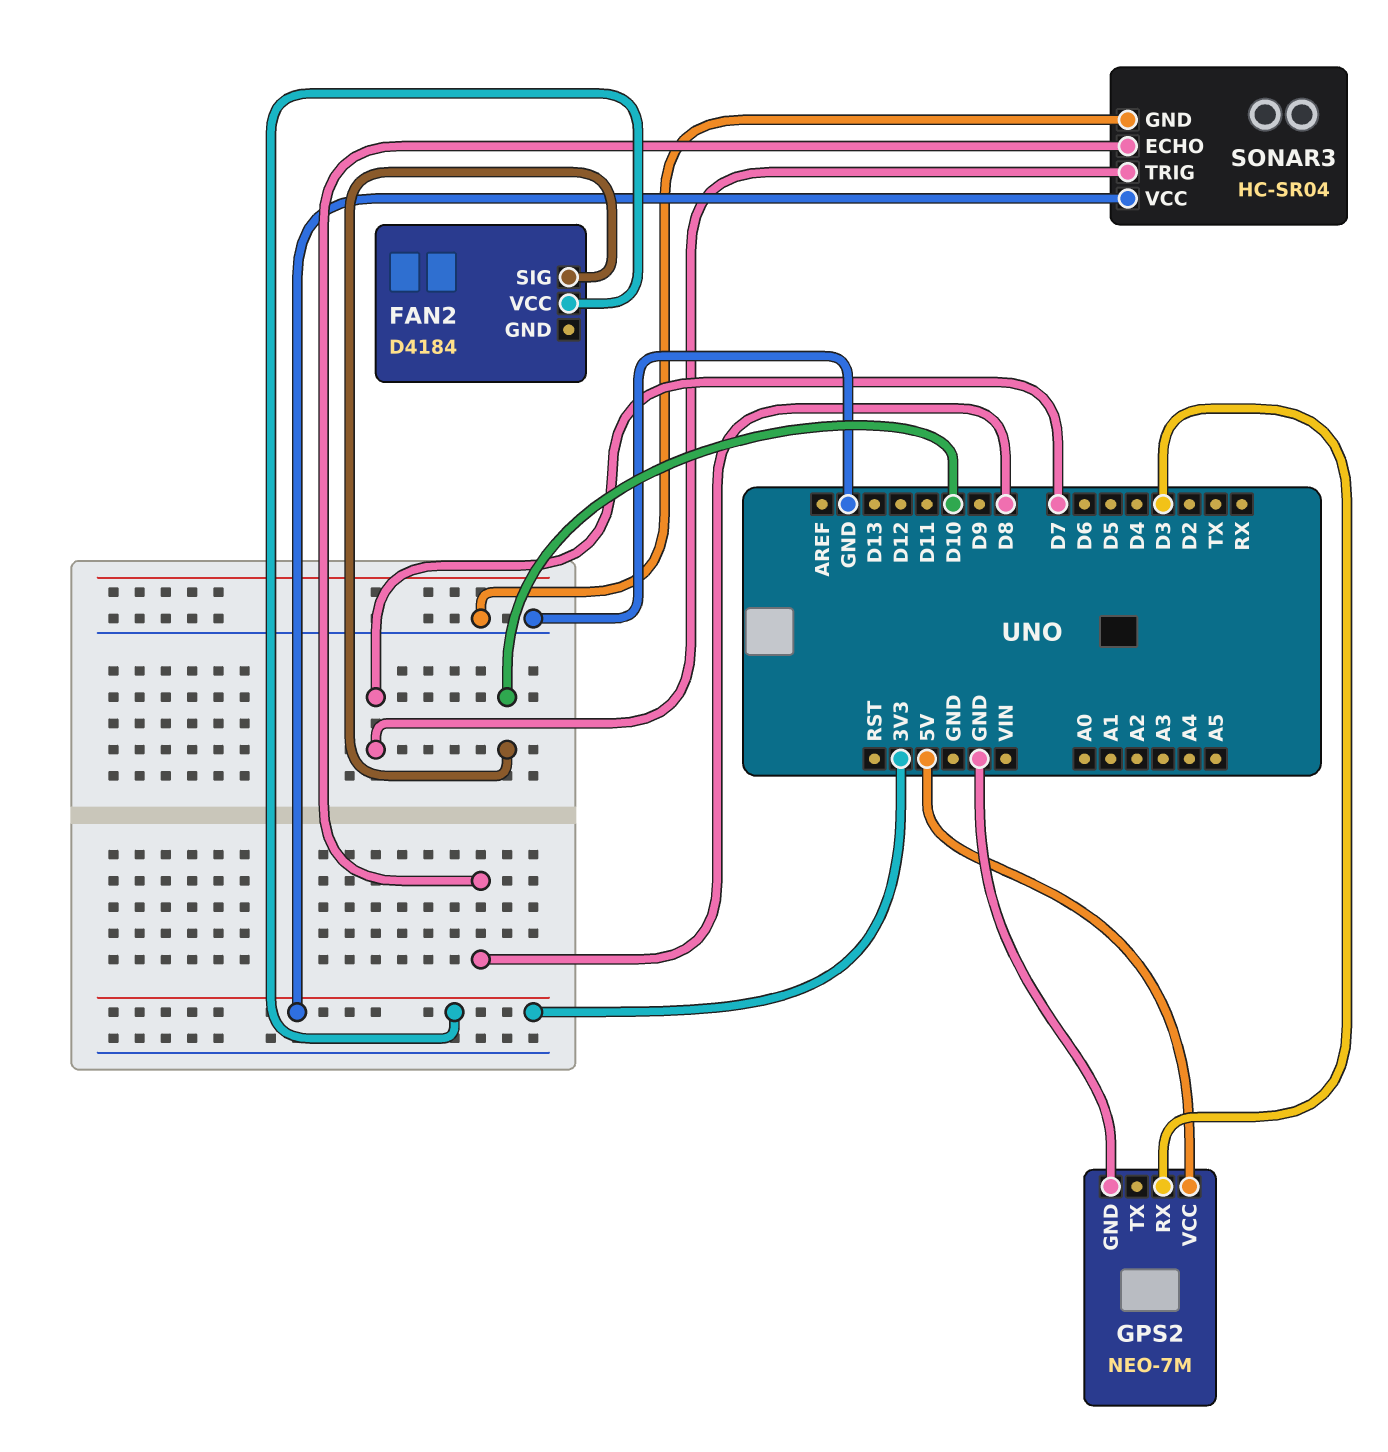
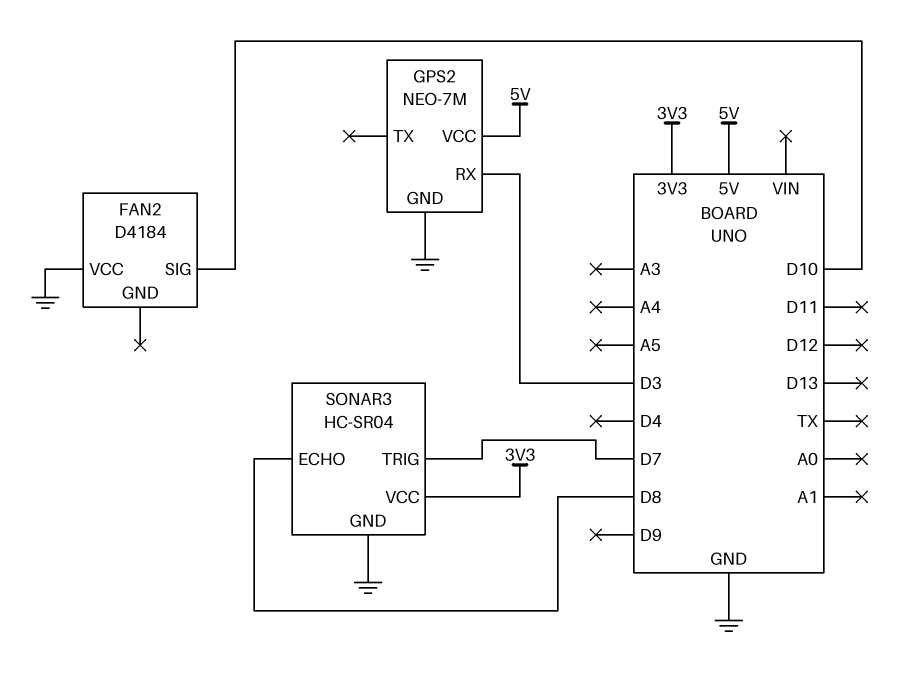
FAN2 pin VCC: 3V3 -> GND

